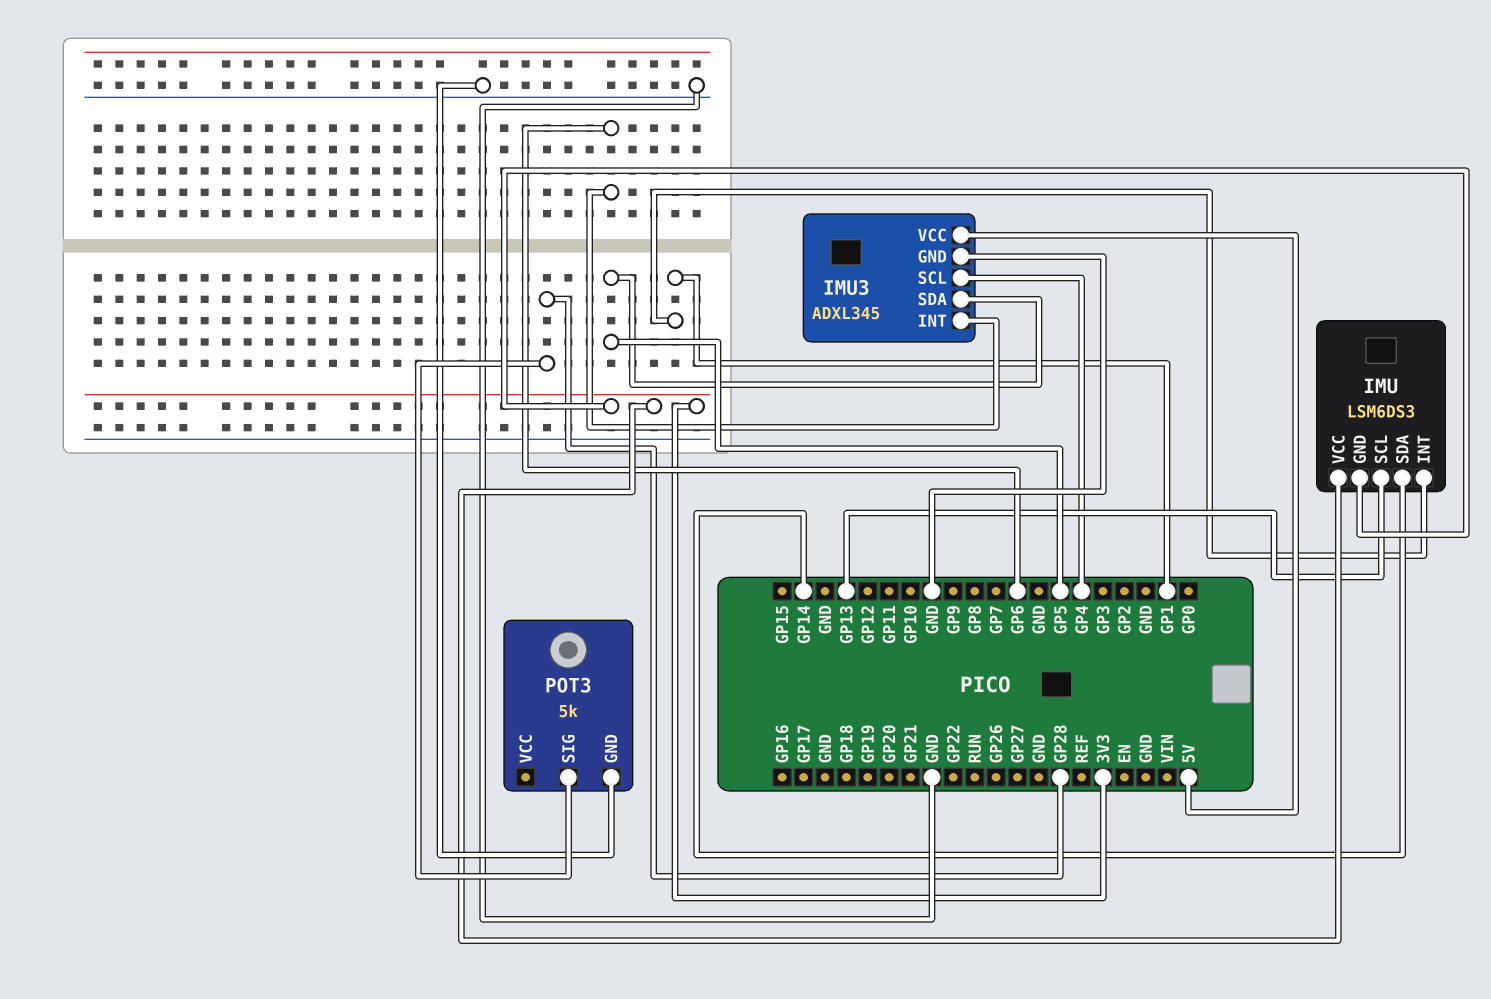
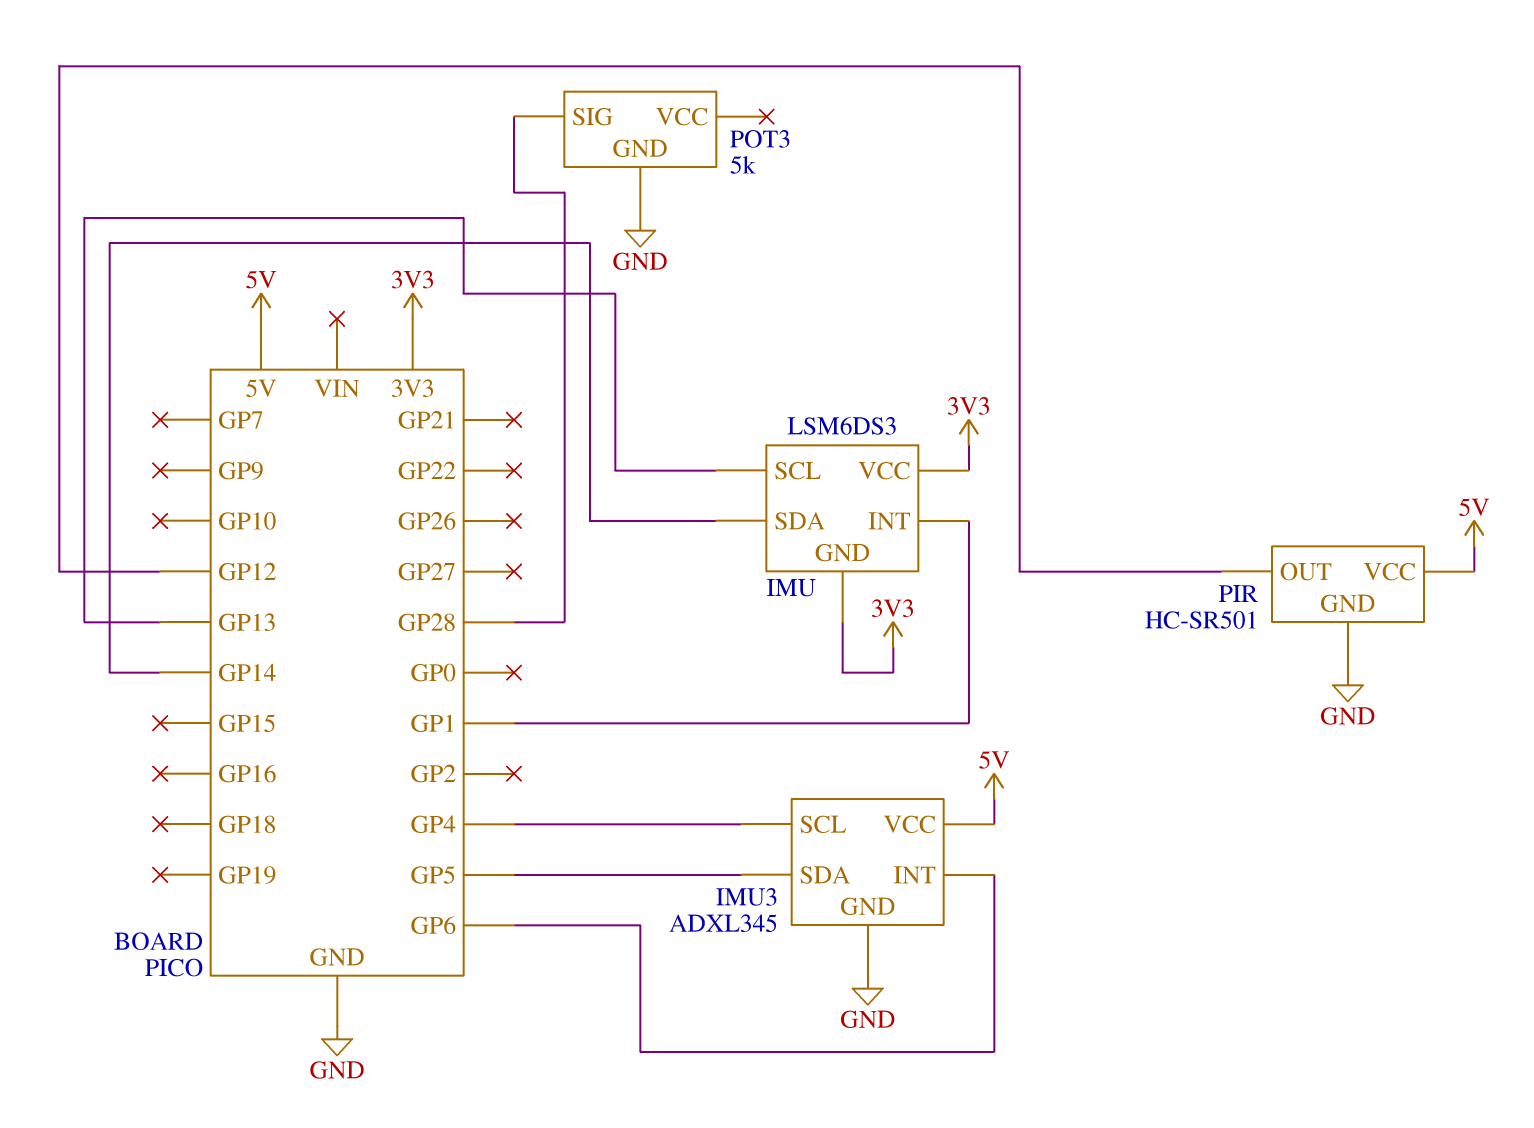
PIR: none -> HC-SR501
PIR pin GND: none -> GND
PIR pin OUT: none -> GP12
PIR pin VCC: none -> 5V

